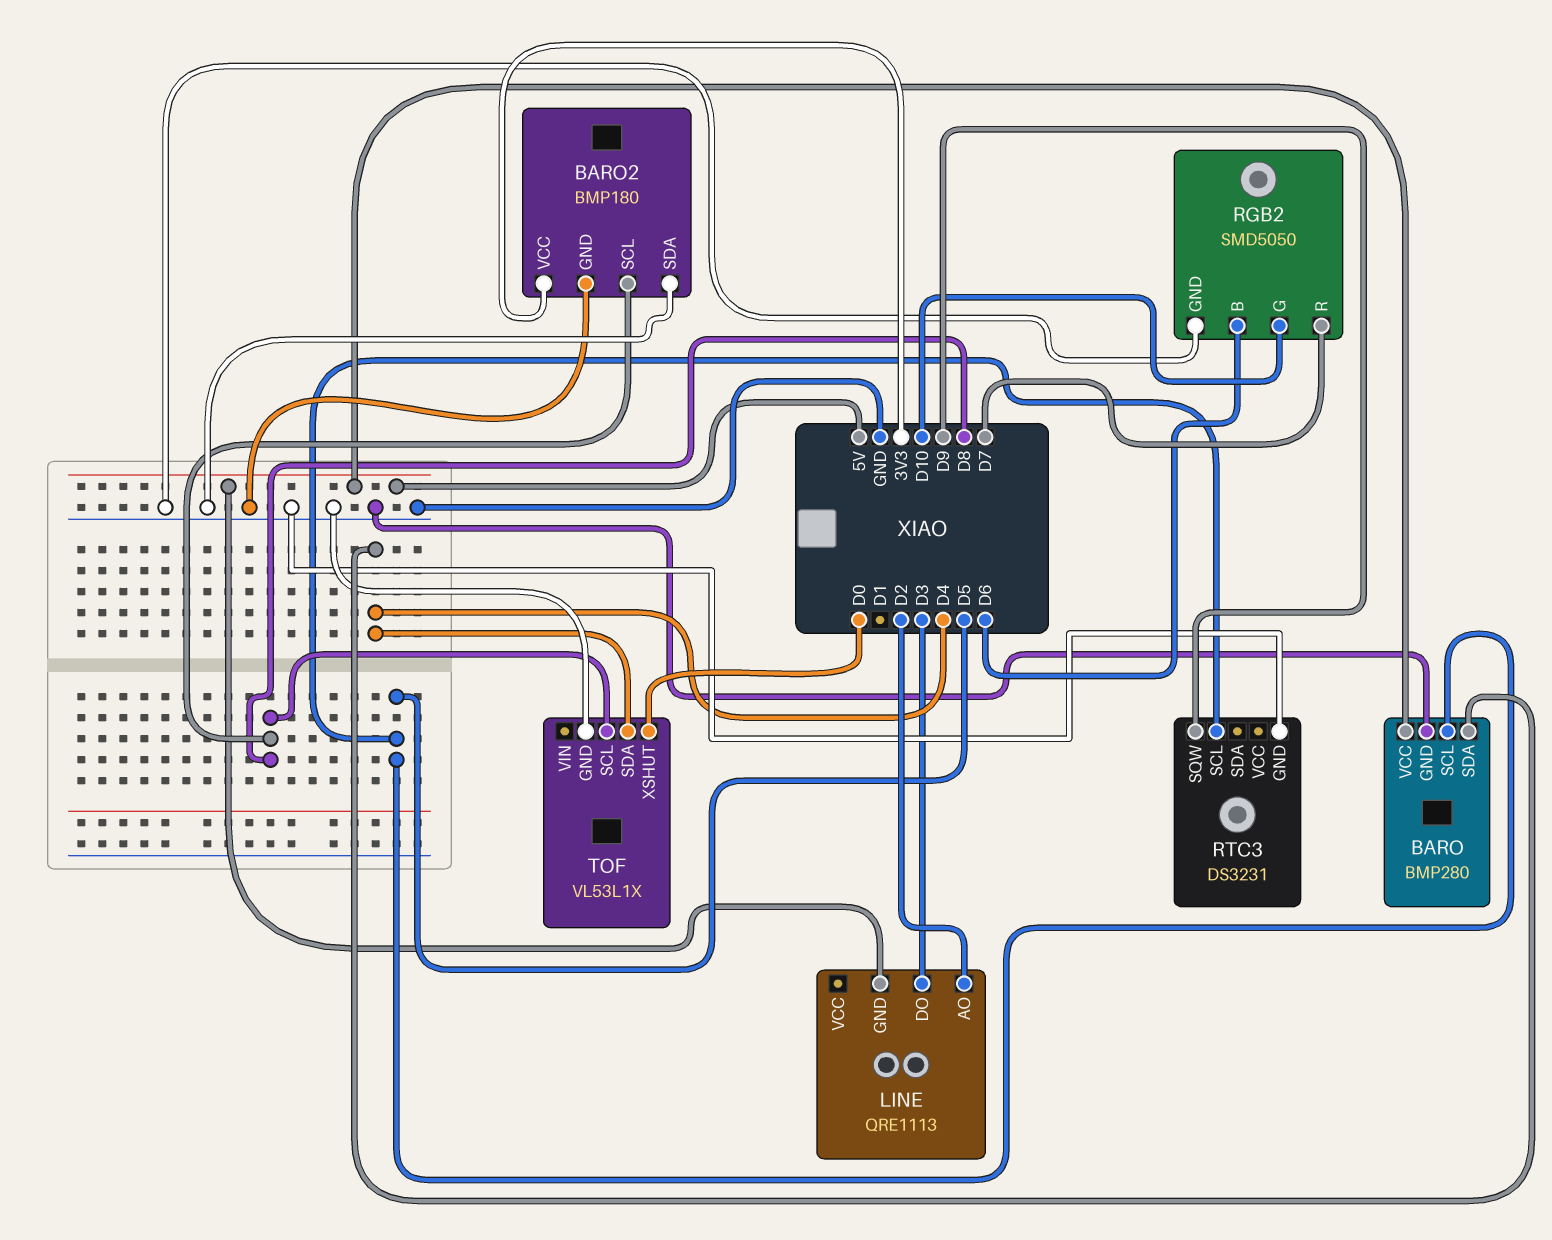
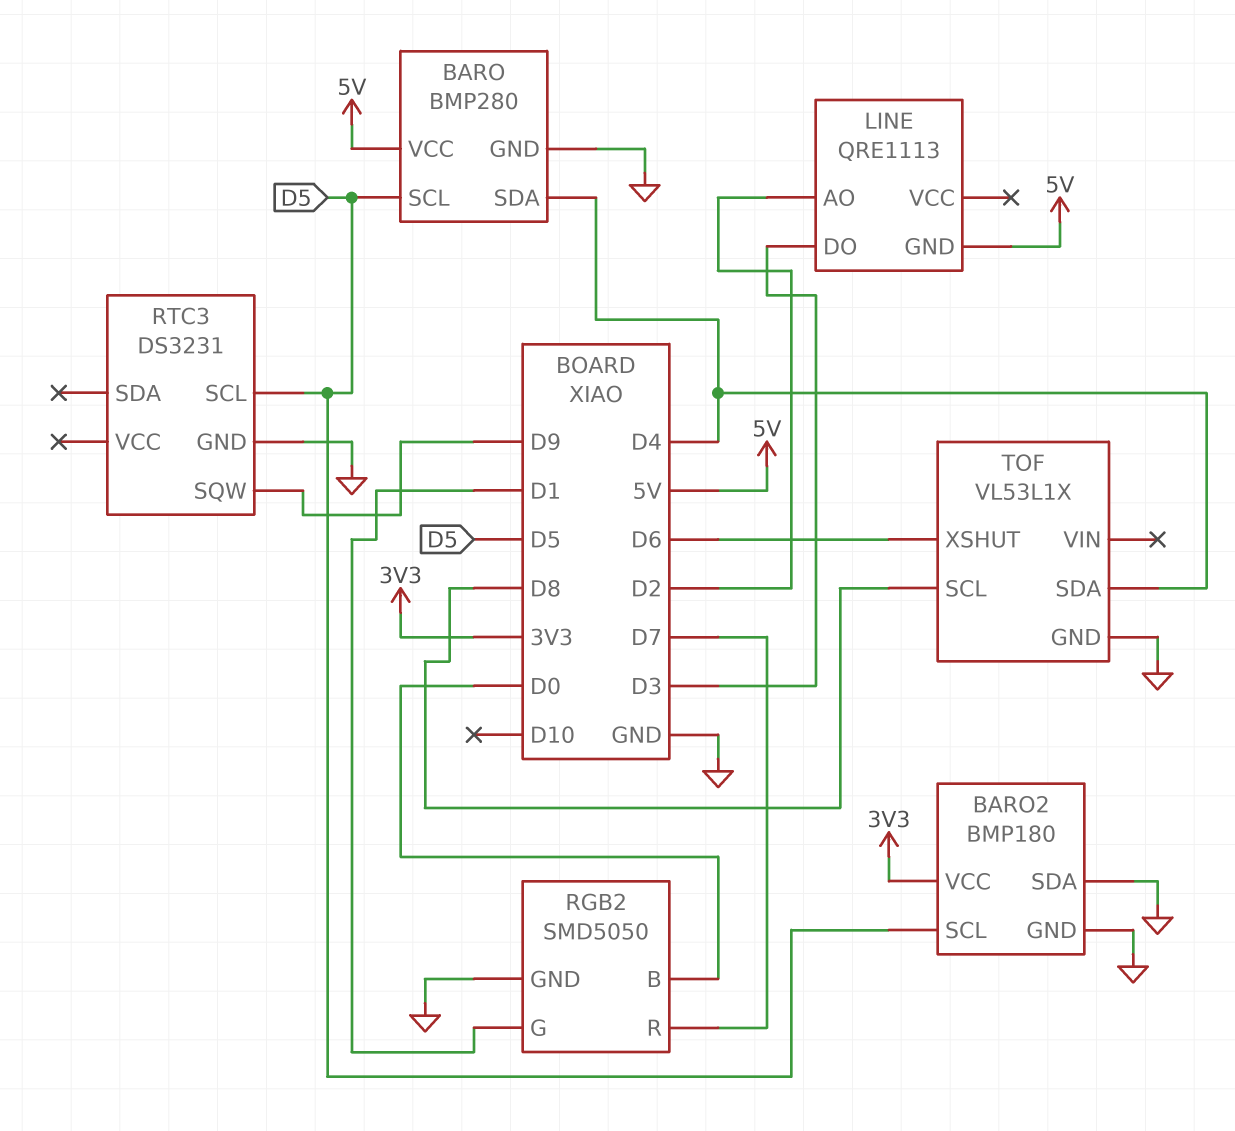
BARO2 pin SCL: D8 -> D5
RGB2 pin B: D6 -> D0
RGB2 pin G: D10 -> D1
TOF pin XSHUT: D0 -> D6

